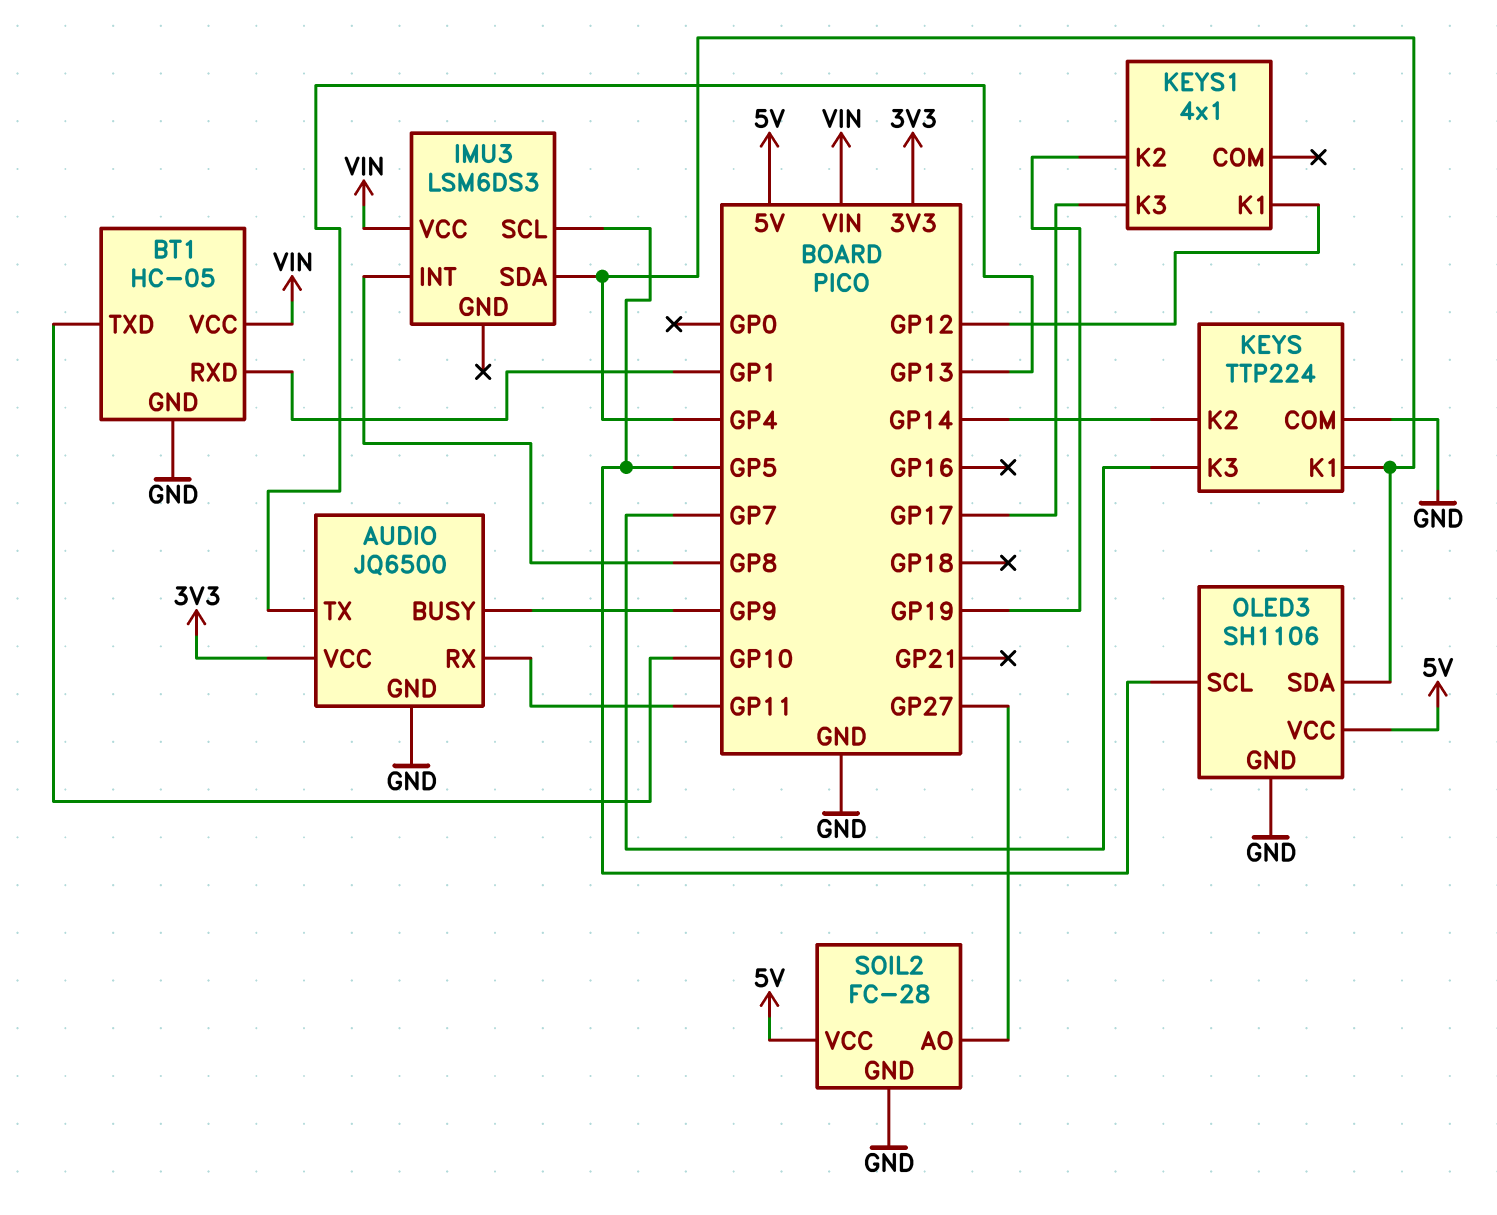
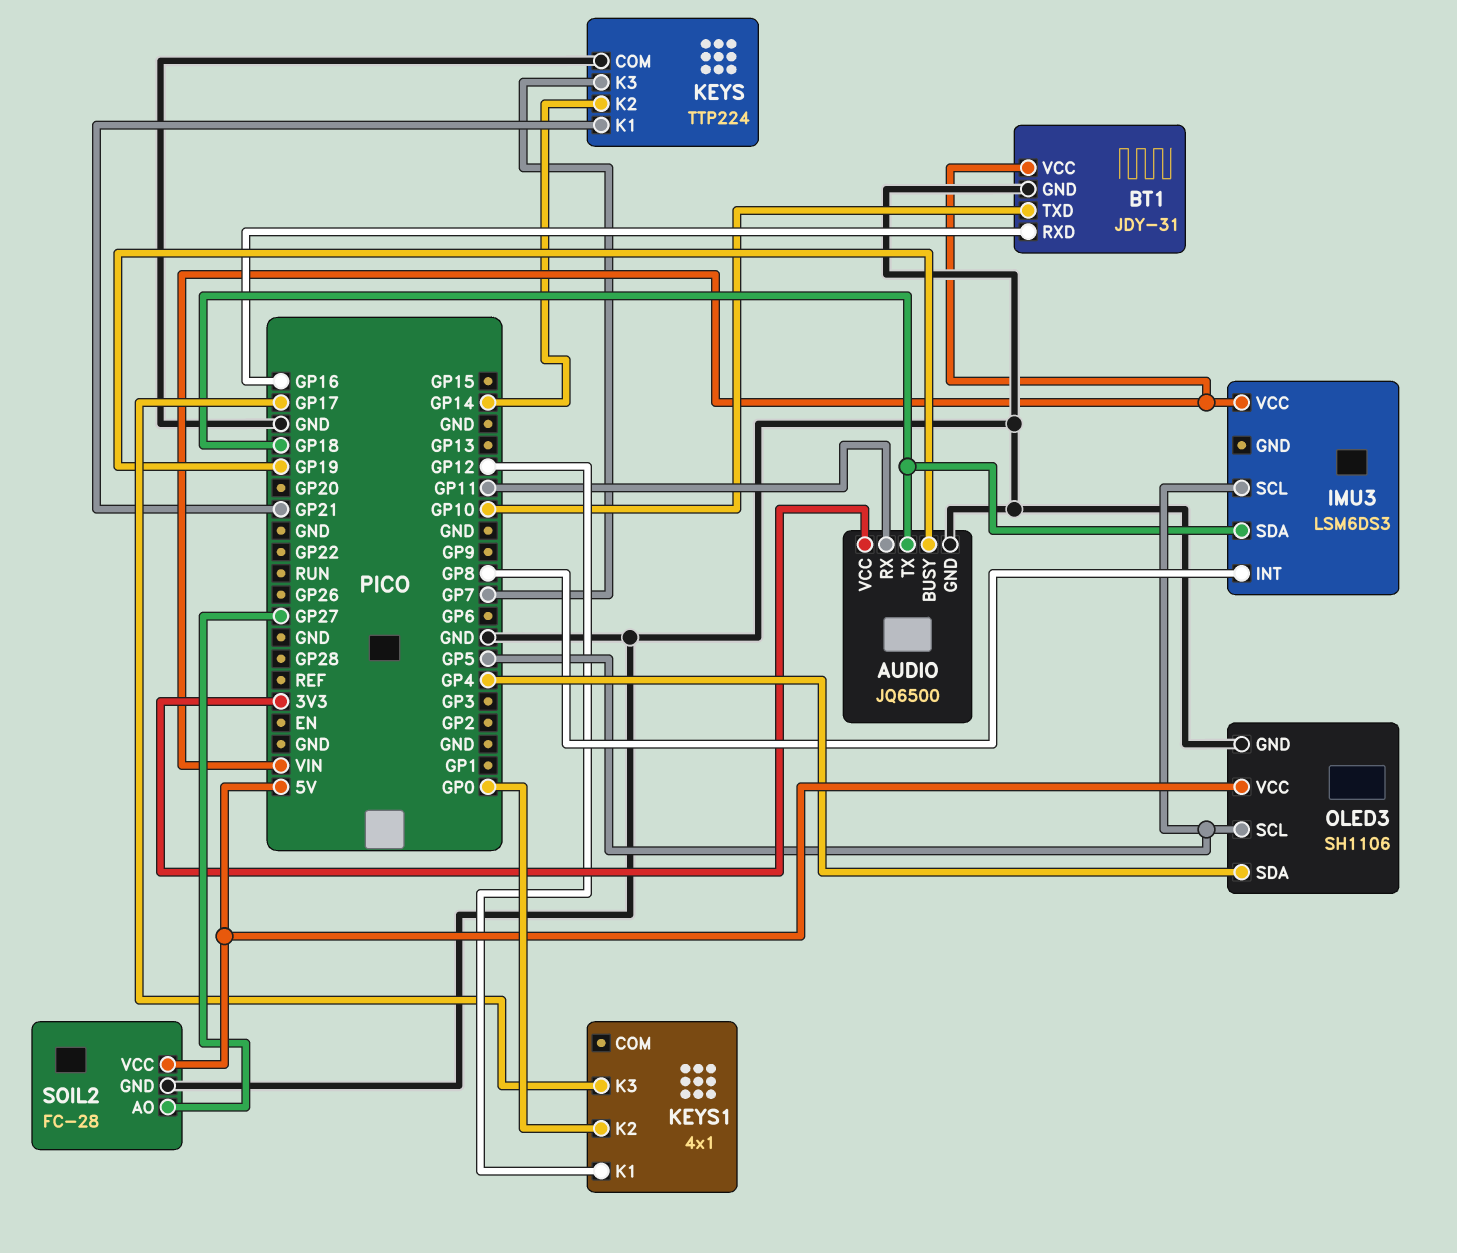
AUDIO pin BUSY: GP9 -> GP19
AUDIO pin TX: GP13 -> GP18
BT1: HC-05 -> JDY-31
BT1 pin RXD: GP1 -> GP16
IMU3 pin SDA: GP4 -> GP18
KEYS pin K1: GP4 -> GP21
KEYS1 pin K2: GP19 -> GP0

